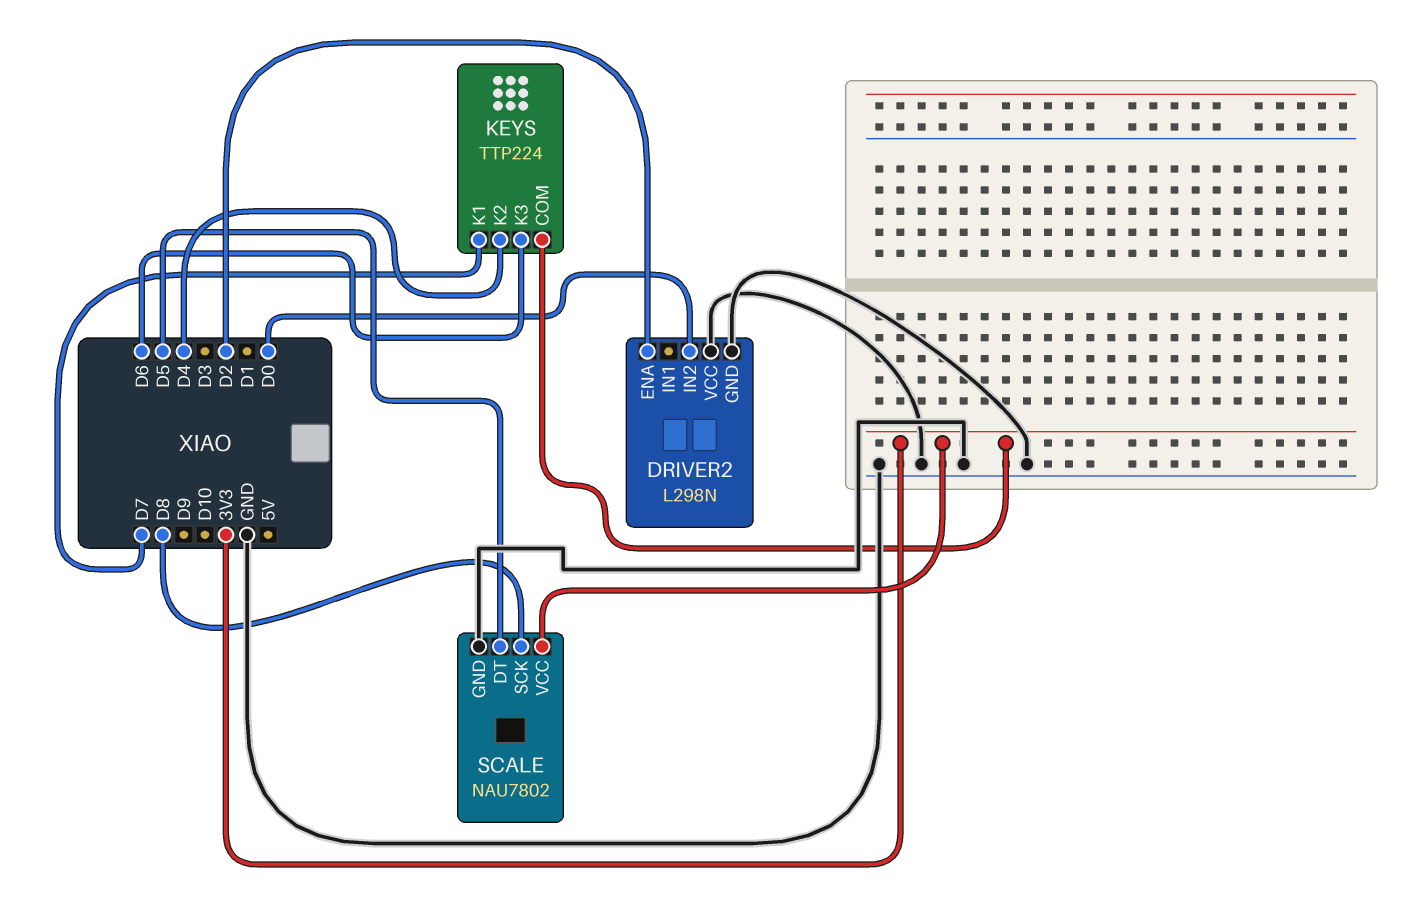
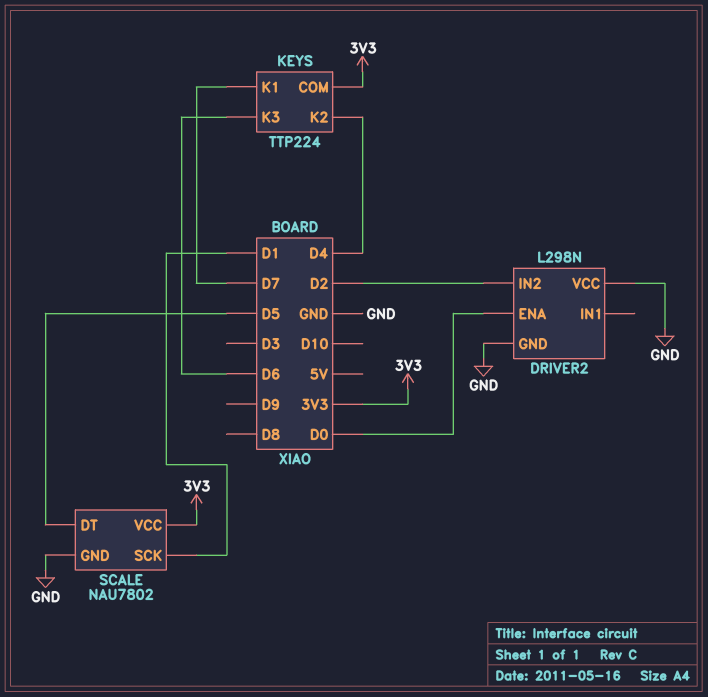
DRIVER2 pin ENA: D2 -> D0
DRIVER2 pin IN2: D0 -> D2
SCALE pin SCK: D8 -> D1

